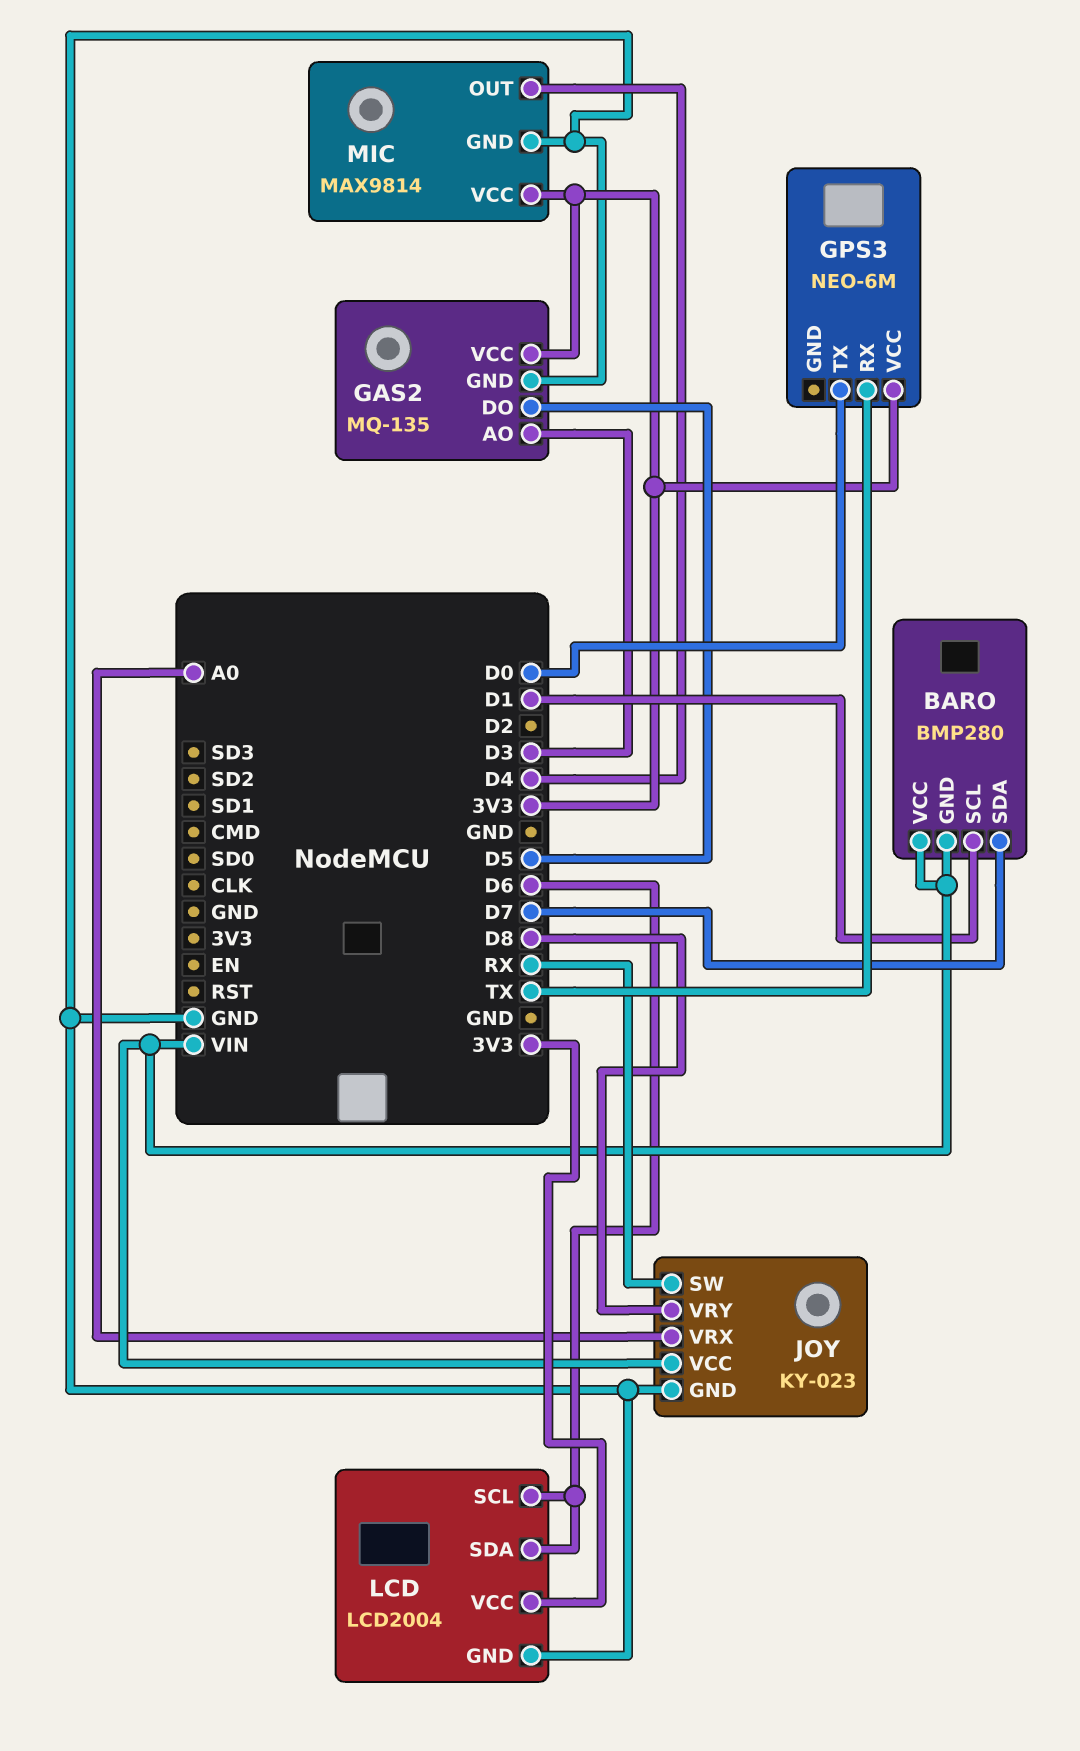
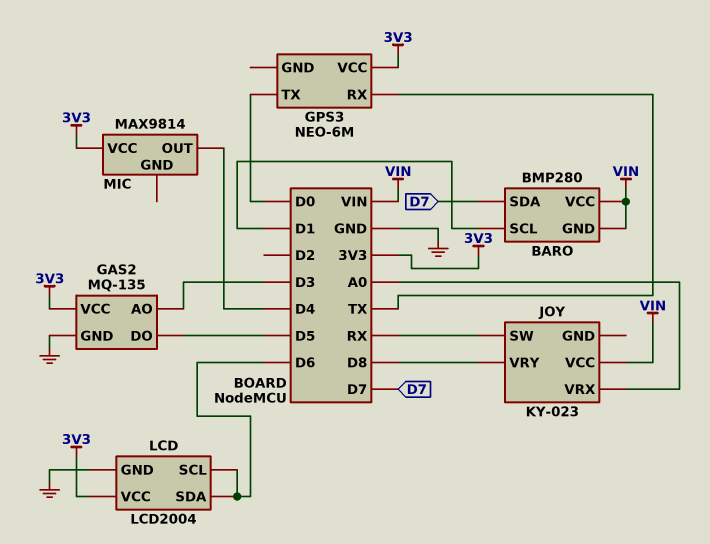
JOY pin GND: GND -> none
MIC pin GND: GND -> none

